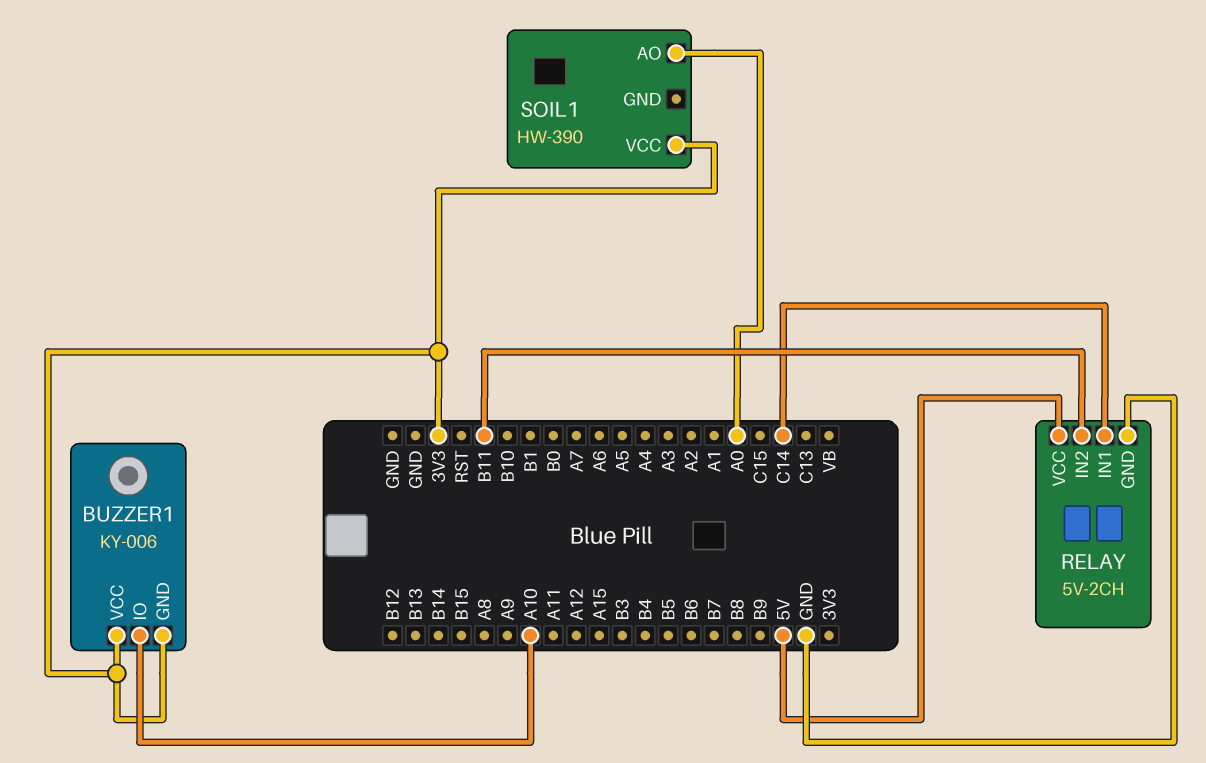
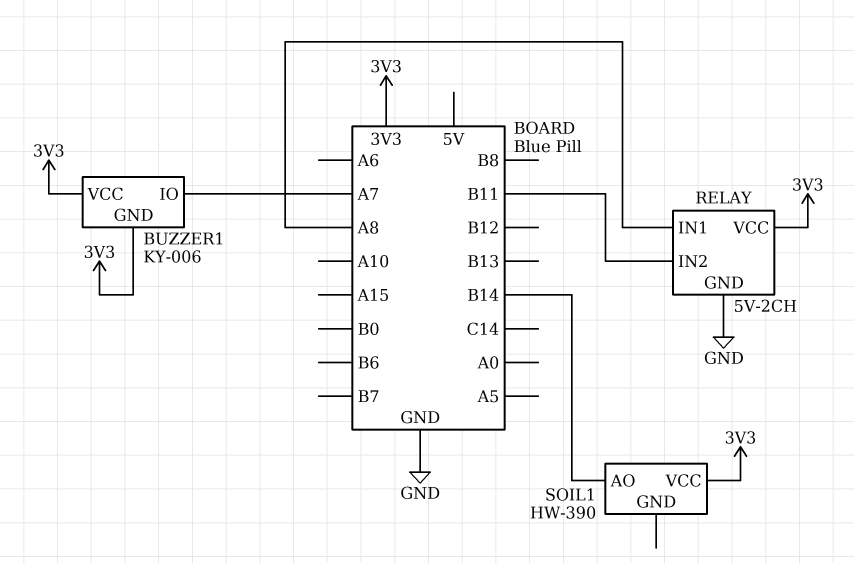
BUZZER1 pin IO: A10 -> A7
RELAY pin IN1: C14 -> A8
RELAY pin VCC: 5V -> 3V3
SOIL1 pin AO: A0 -> B14

